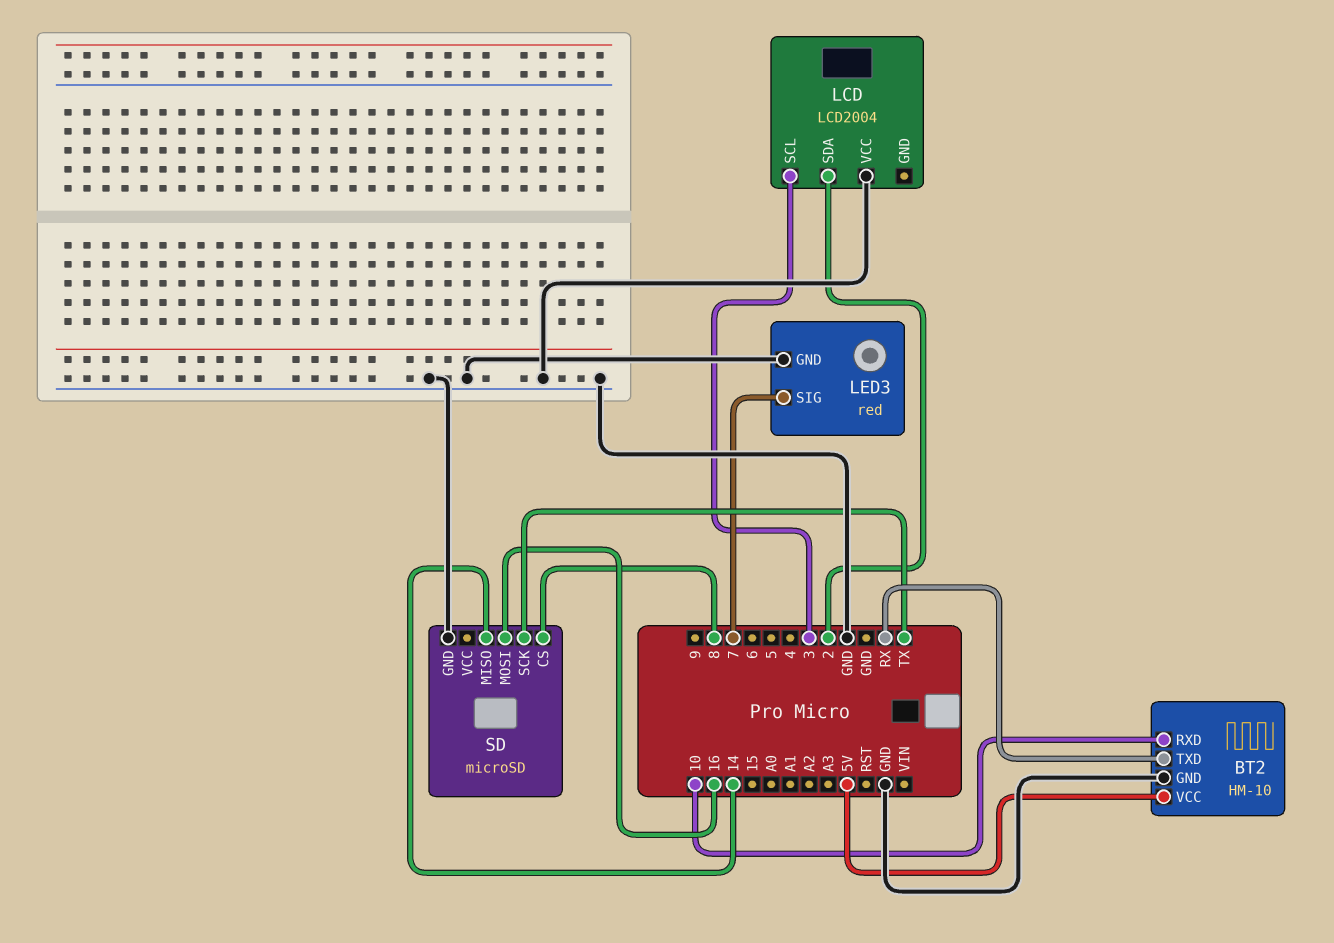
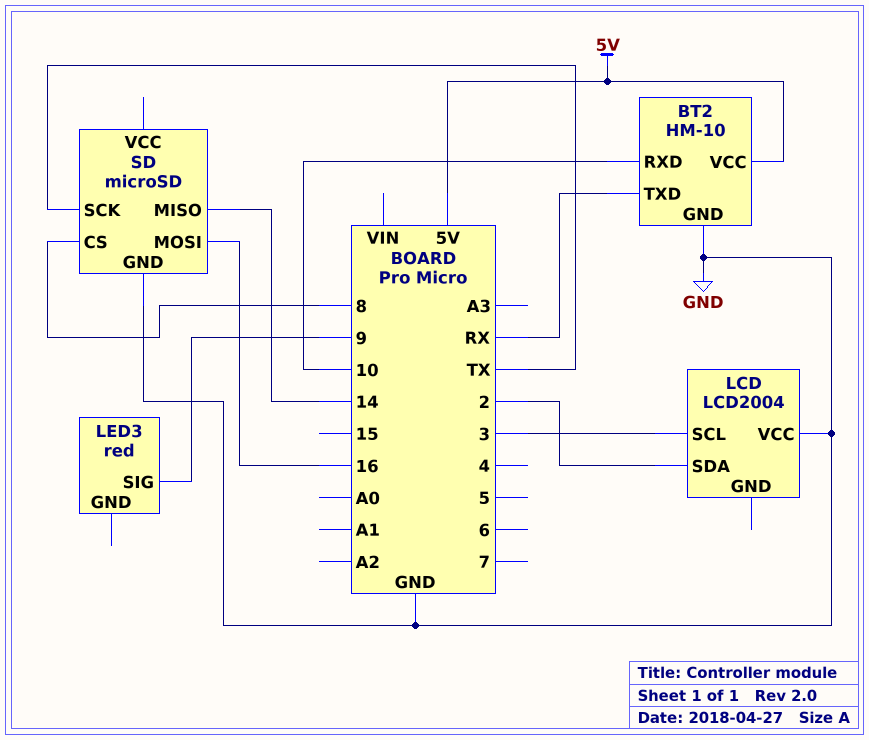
LED3 pin GND: GND -> none
LED3 pin SIG: 7 -> 9

